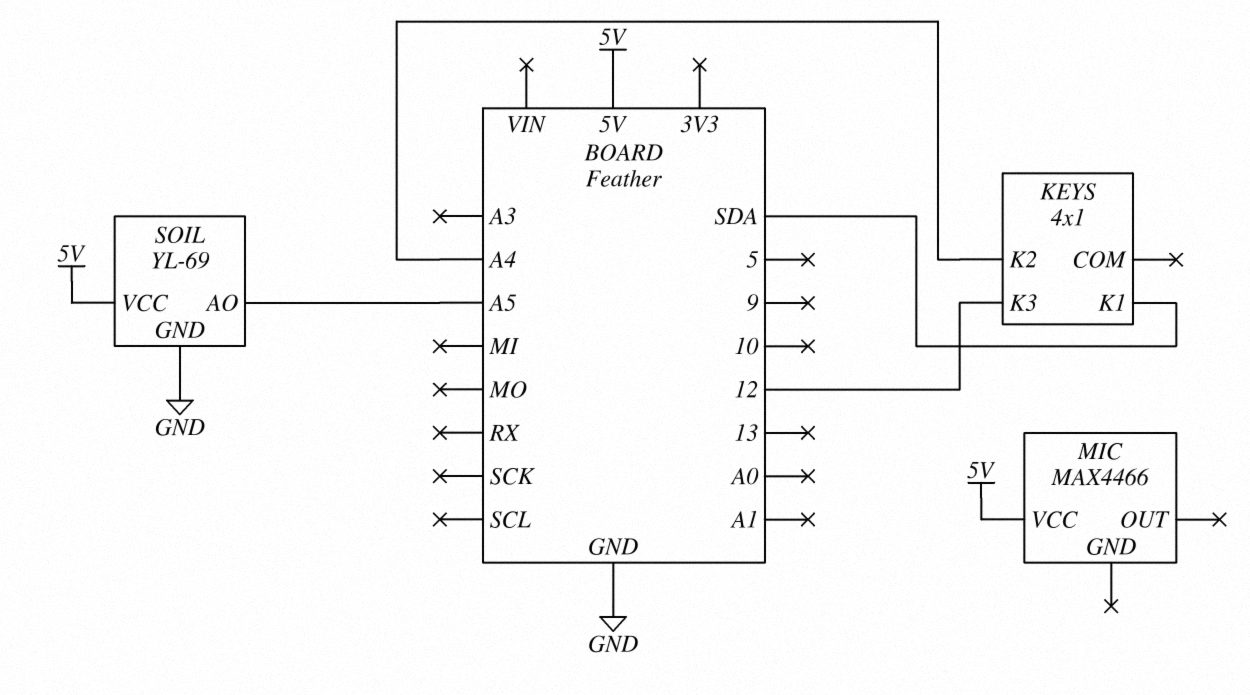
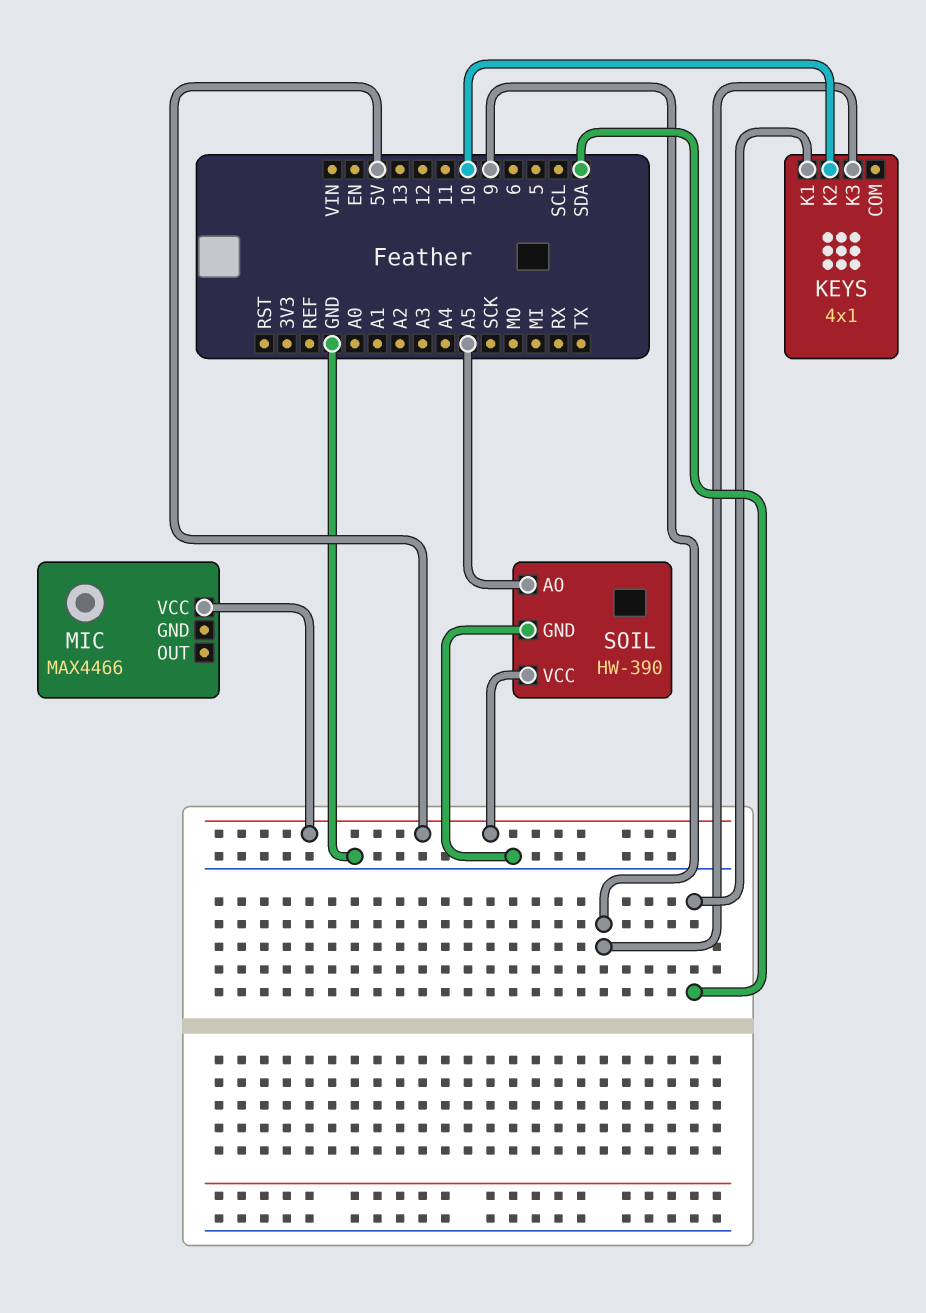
KEYS pin K2: A4 -> 10
KEYS pin K3: 12 -> 9
SOIL: YL-69 -> HW-390

